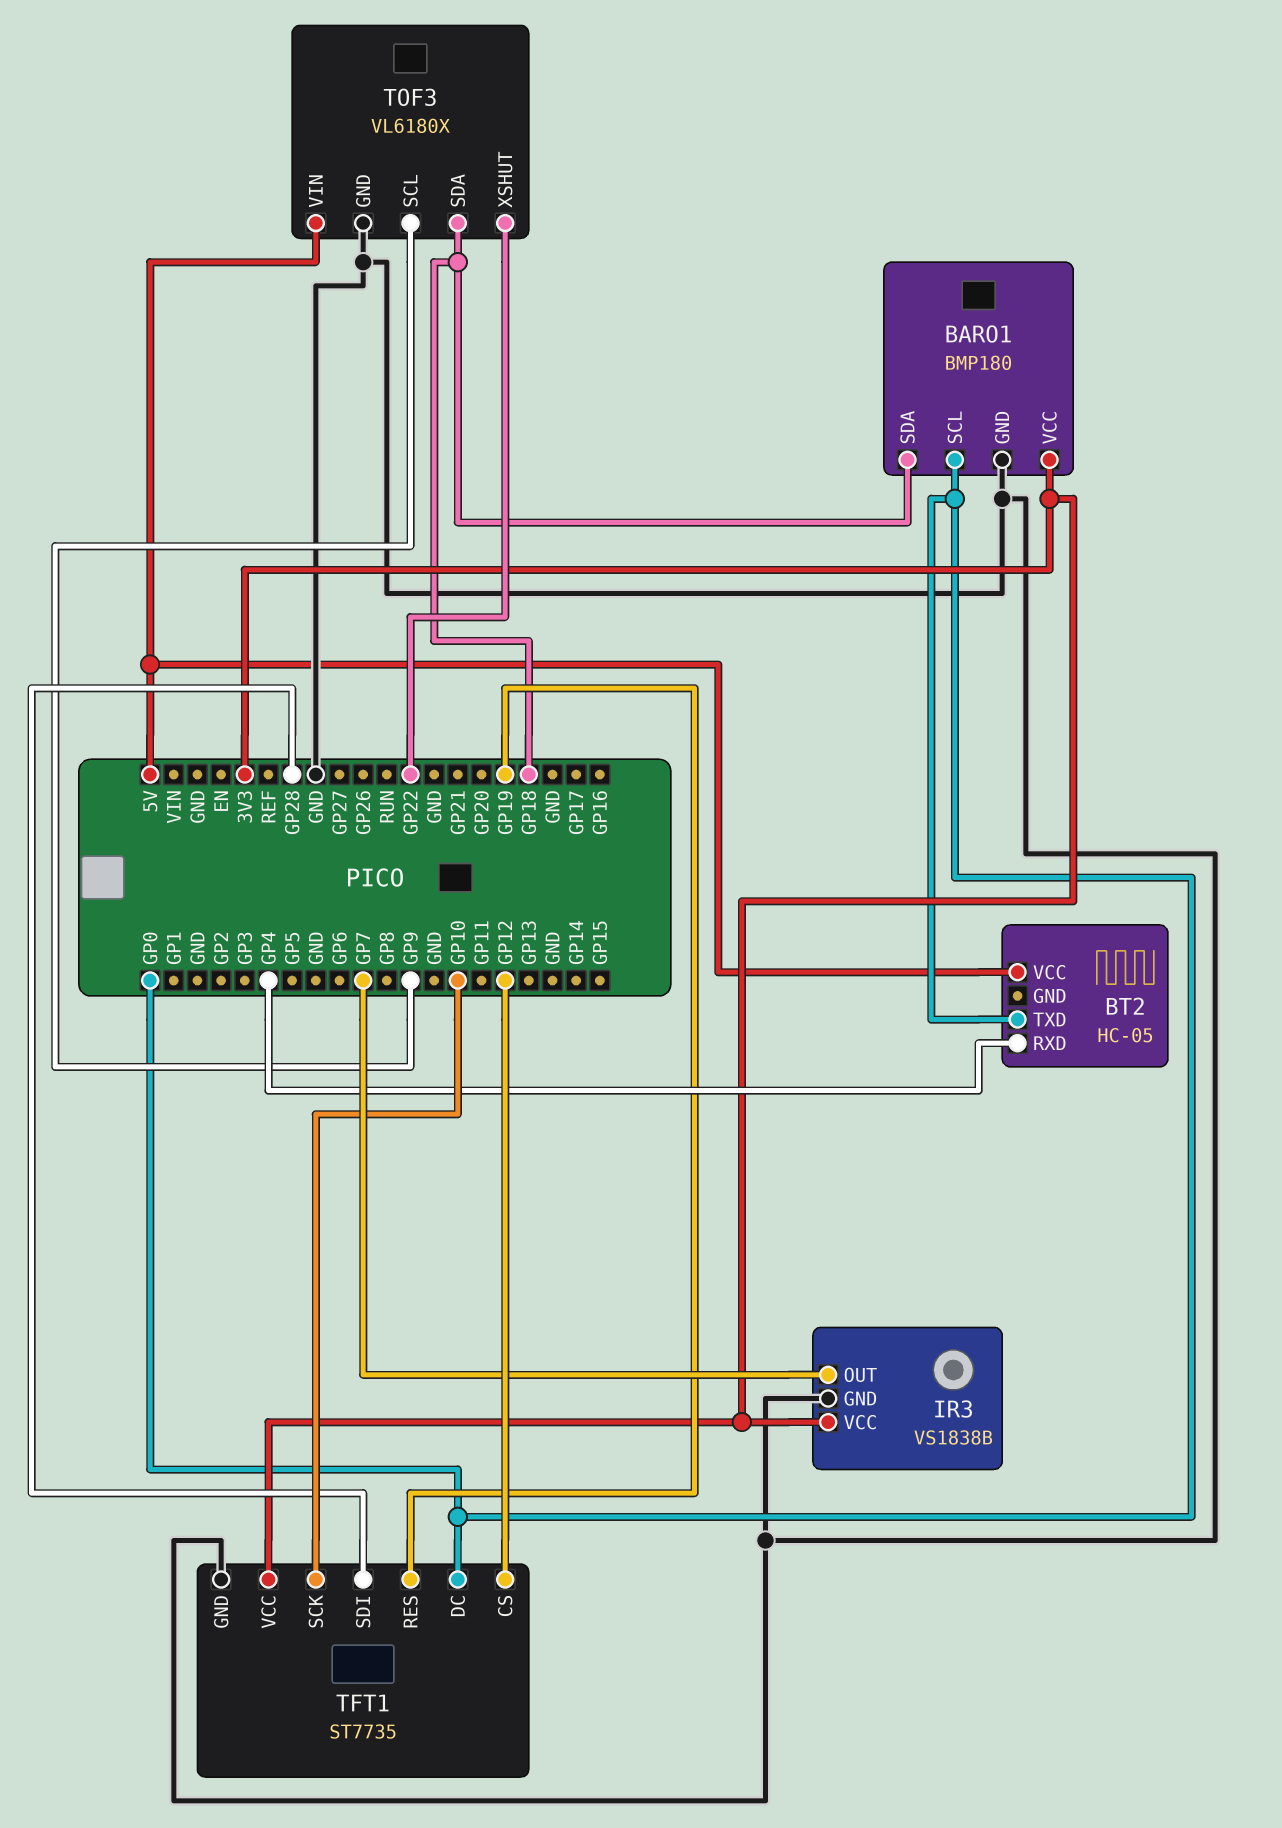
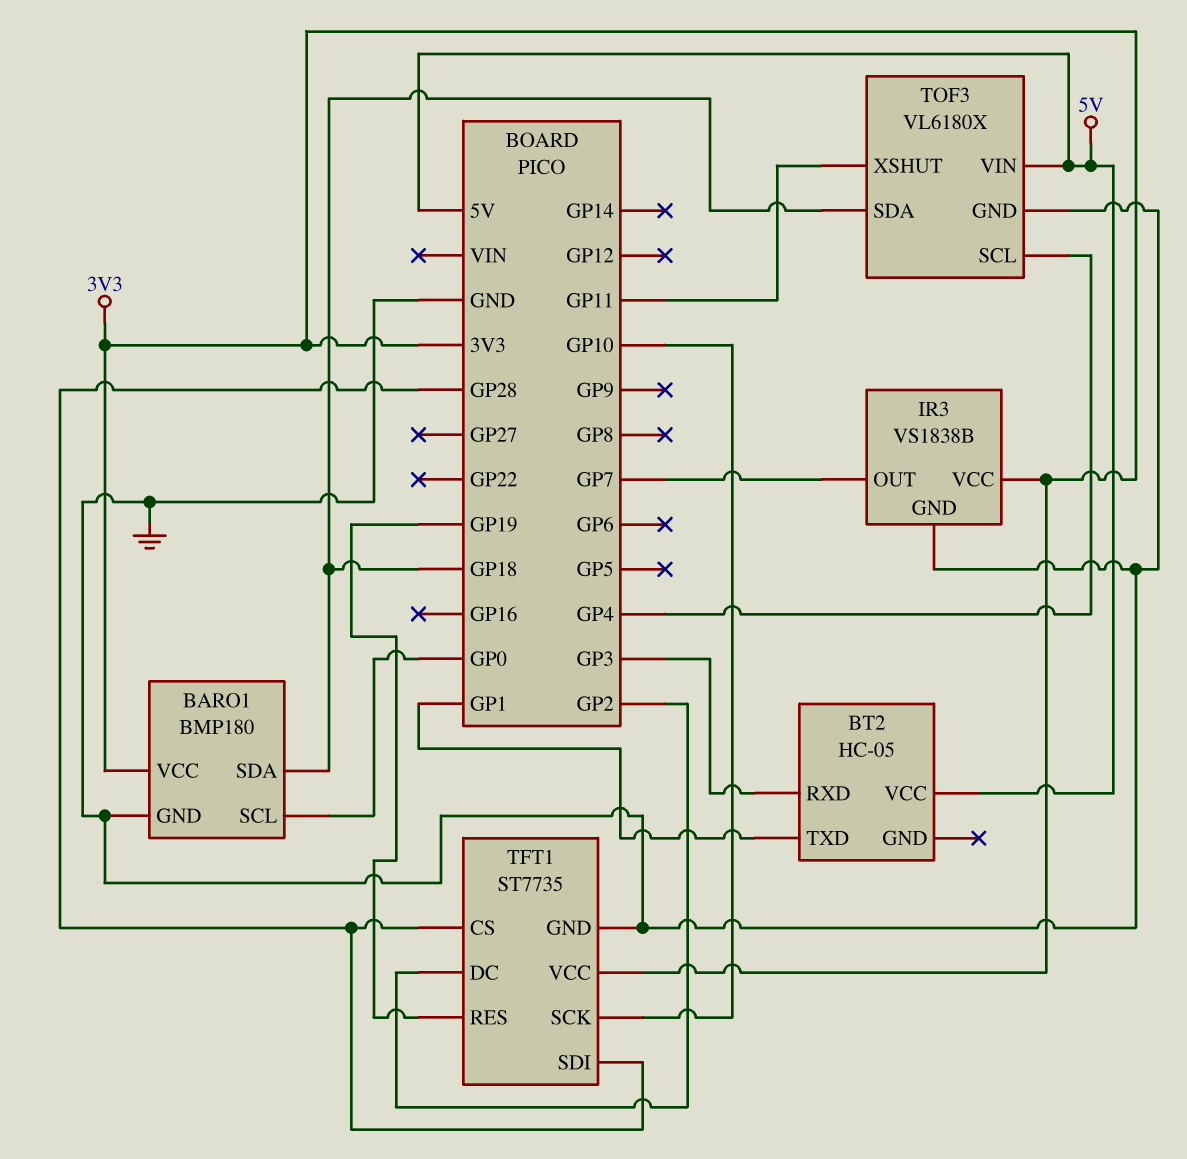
BT2 pin RXD: GP4 -> GP3
BT2 pin TXD: GP0 -> GP1
TFT1 pin CS: GP12 -> GP28
TFT1 pin DC: GP0 -> GP2
TOF3 pin SCL: GP9 -> GP4
TOF3 pin XSHUT: GP22 -> GP11

